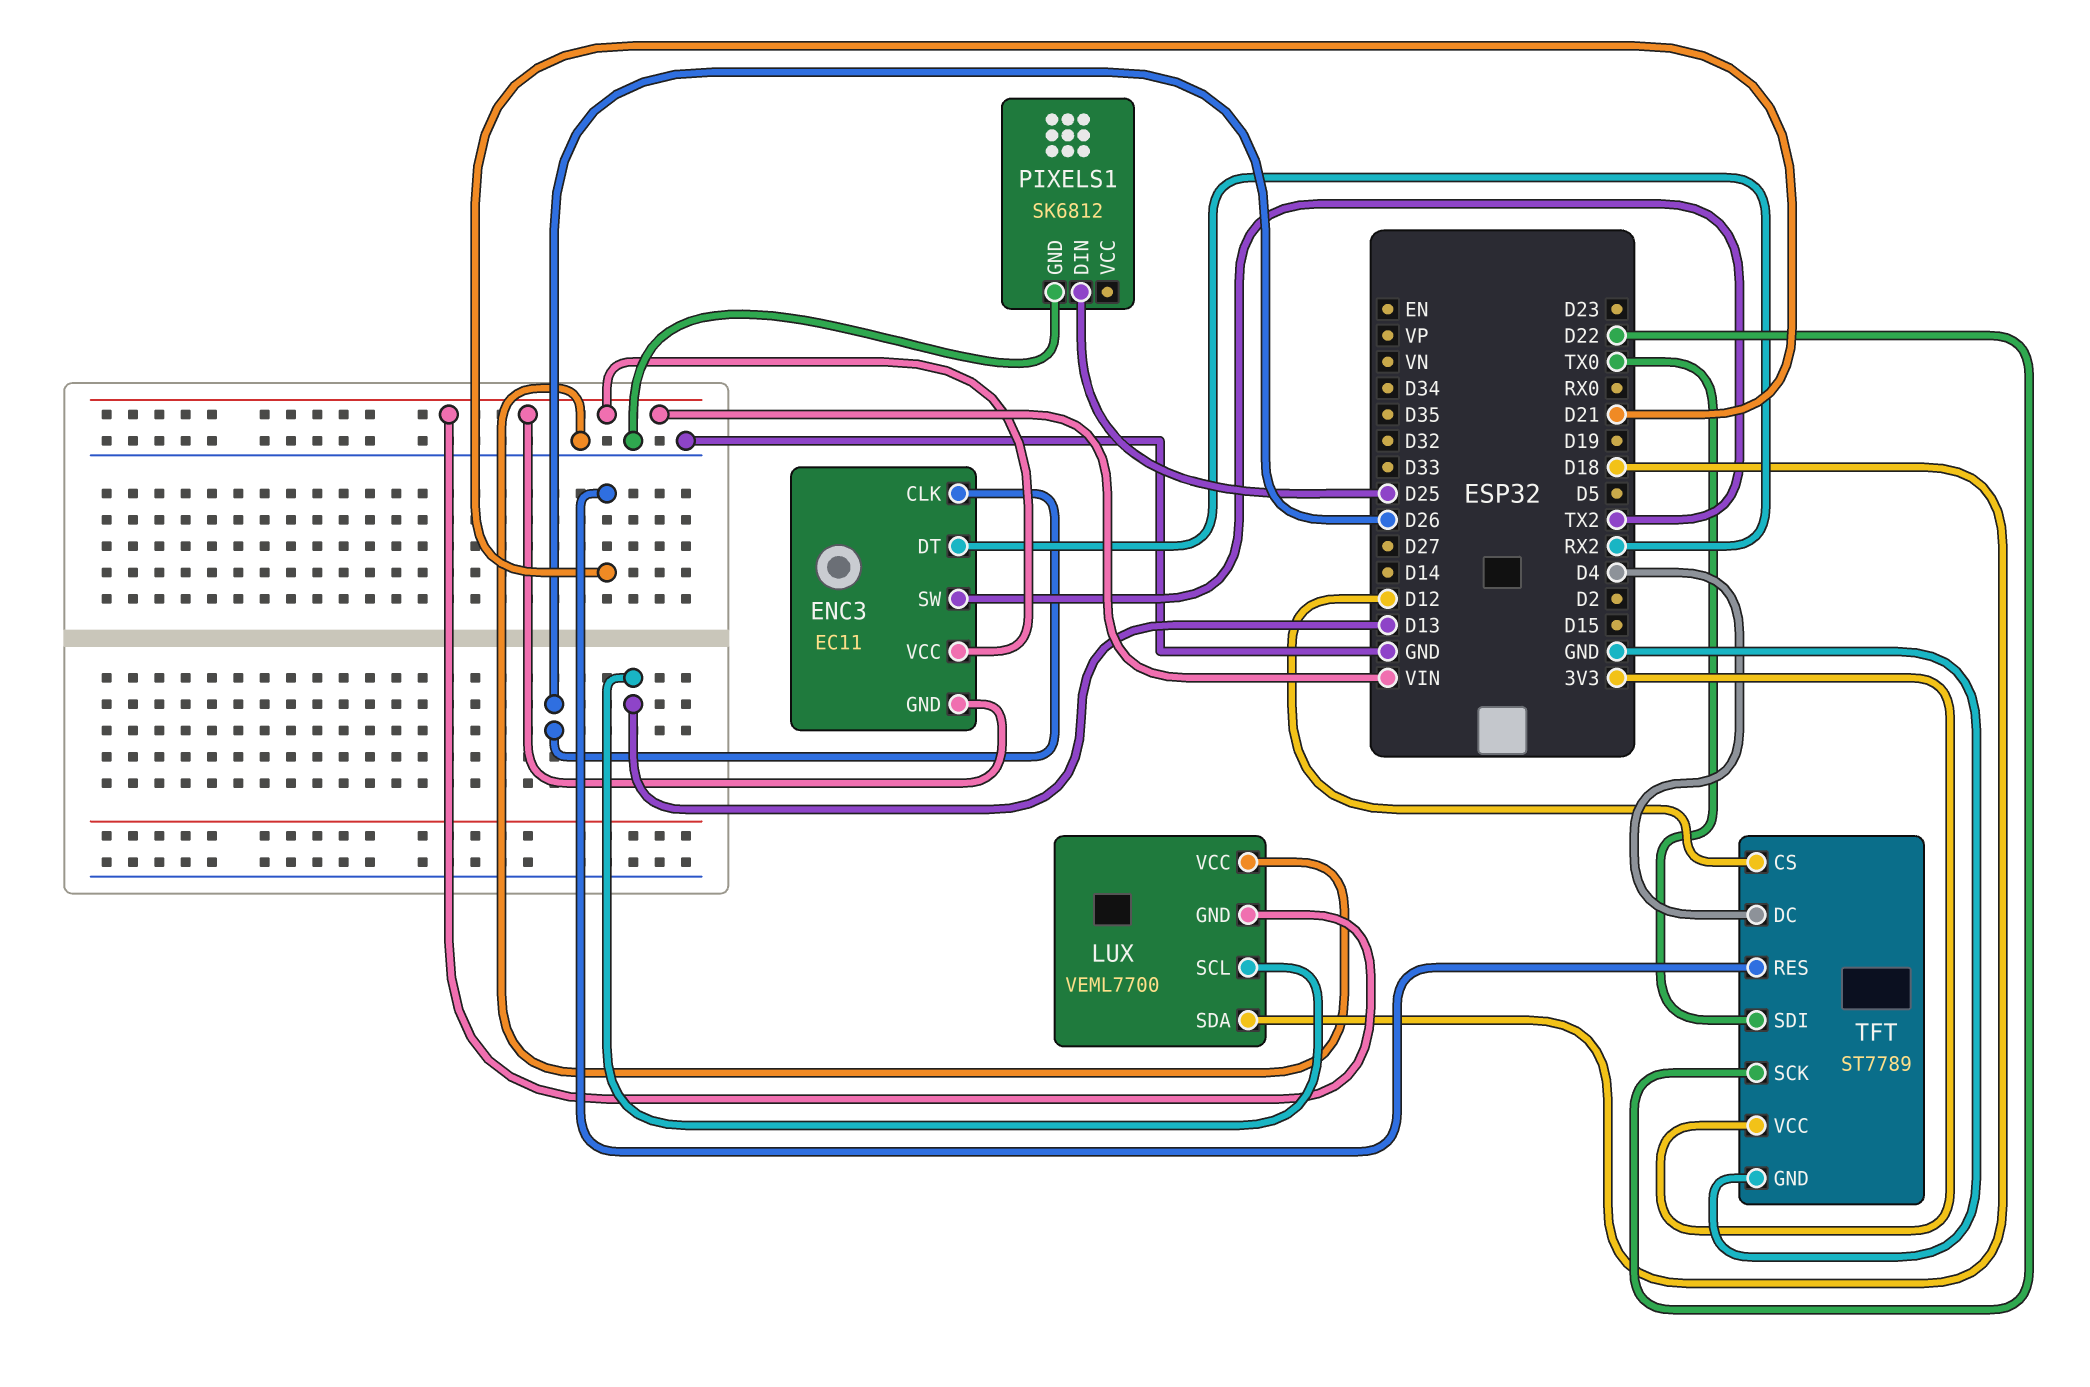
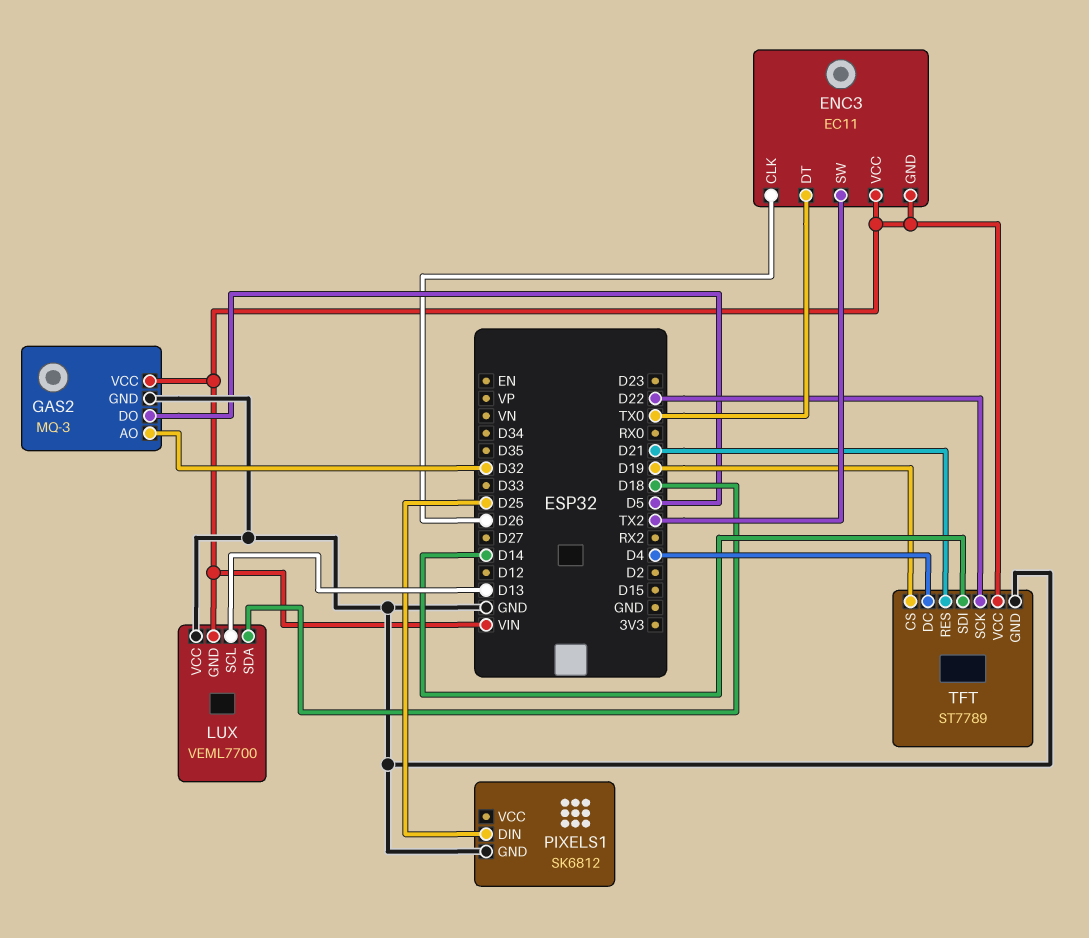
ENC3 pin DT: RX2 -> TX0
GAS2: none -> MQ-3
GAS2 pin AO: none -> D32
GAS2 pin DO: none -> D5
GAS2 pin GND: none -> GND
GAS2 pin VCC: none -> VIN
TFT pin CS: D12 -> D19
TFT pin SDI: TX0 -> D14
TFT pin VCC: 3V3 -> VIN

